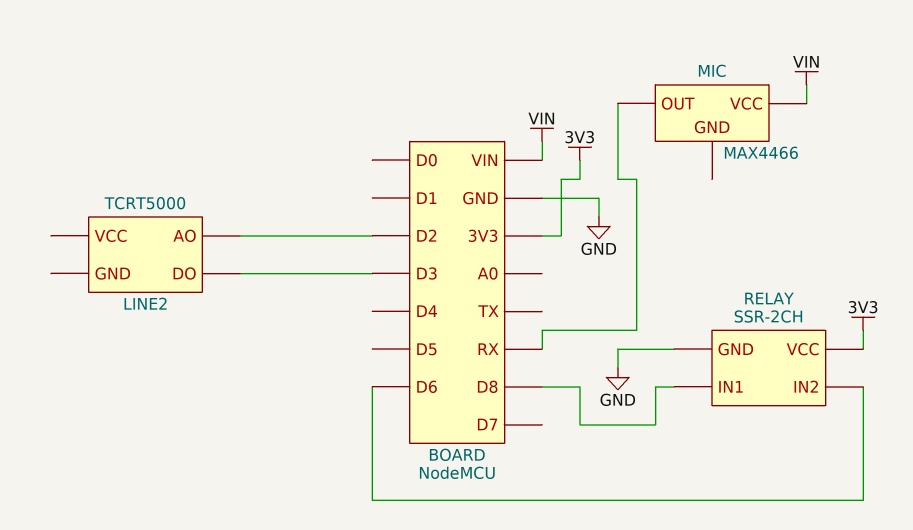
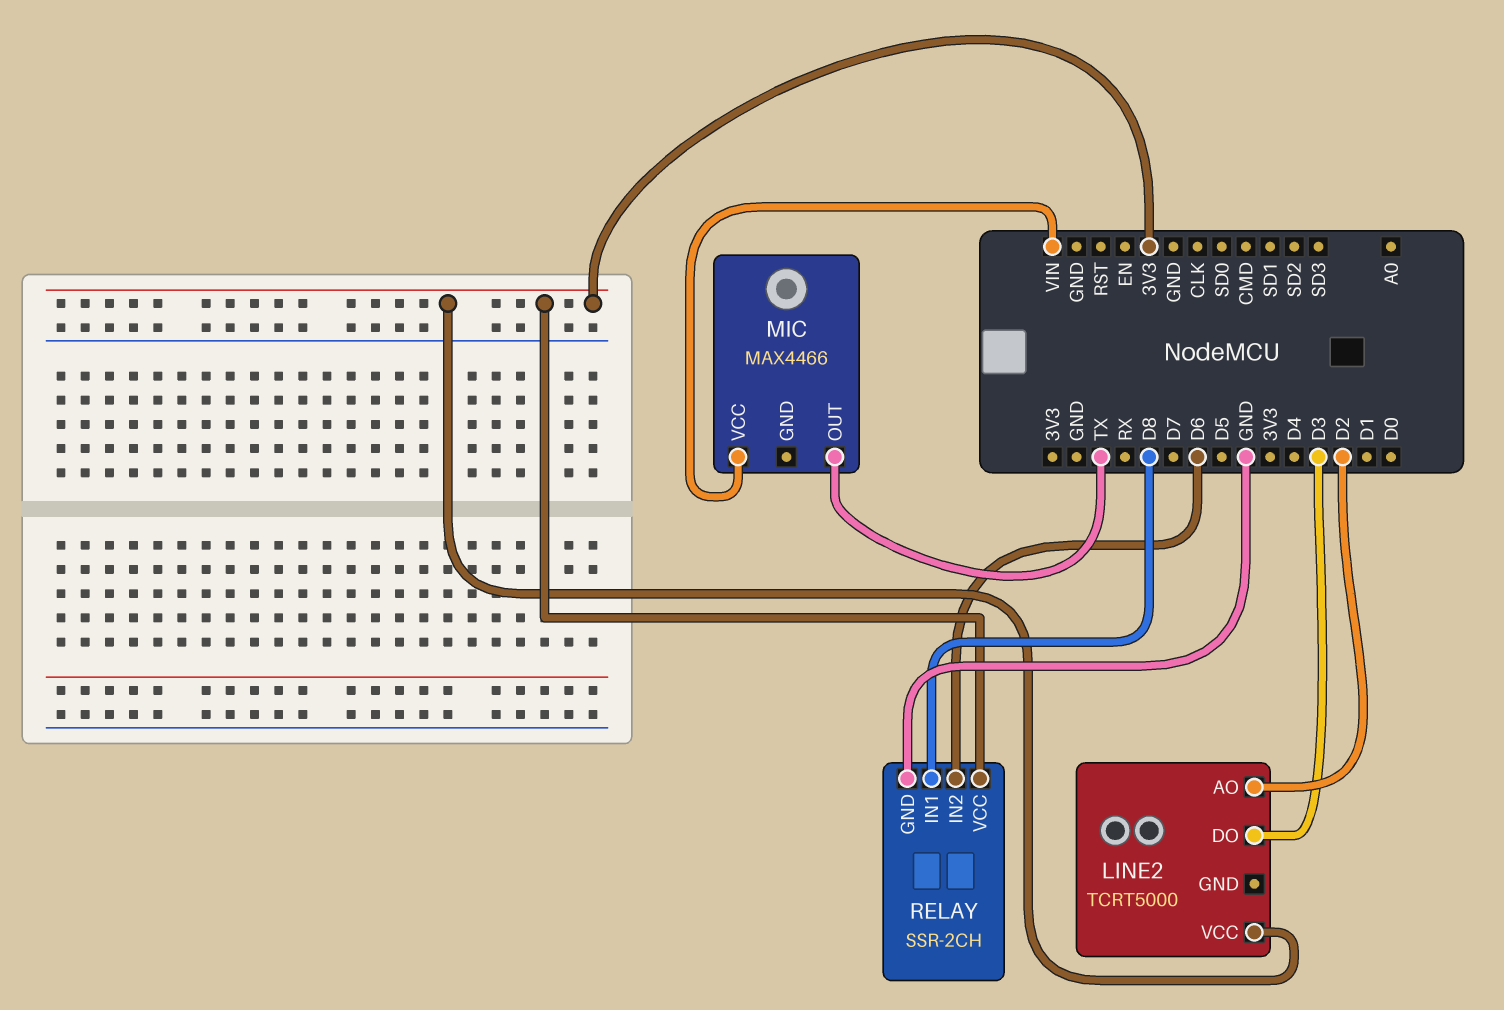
LINE2 pin VCC: none -> 3V3
MIC pin OUT: RX -> TX

